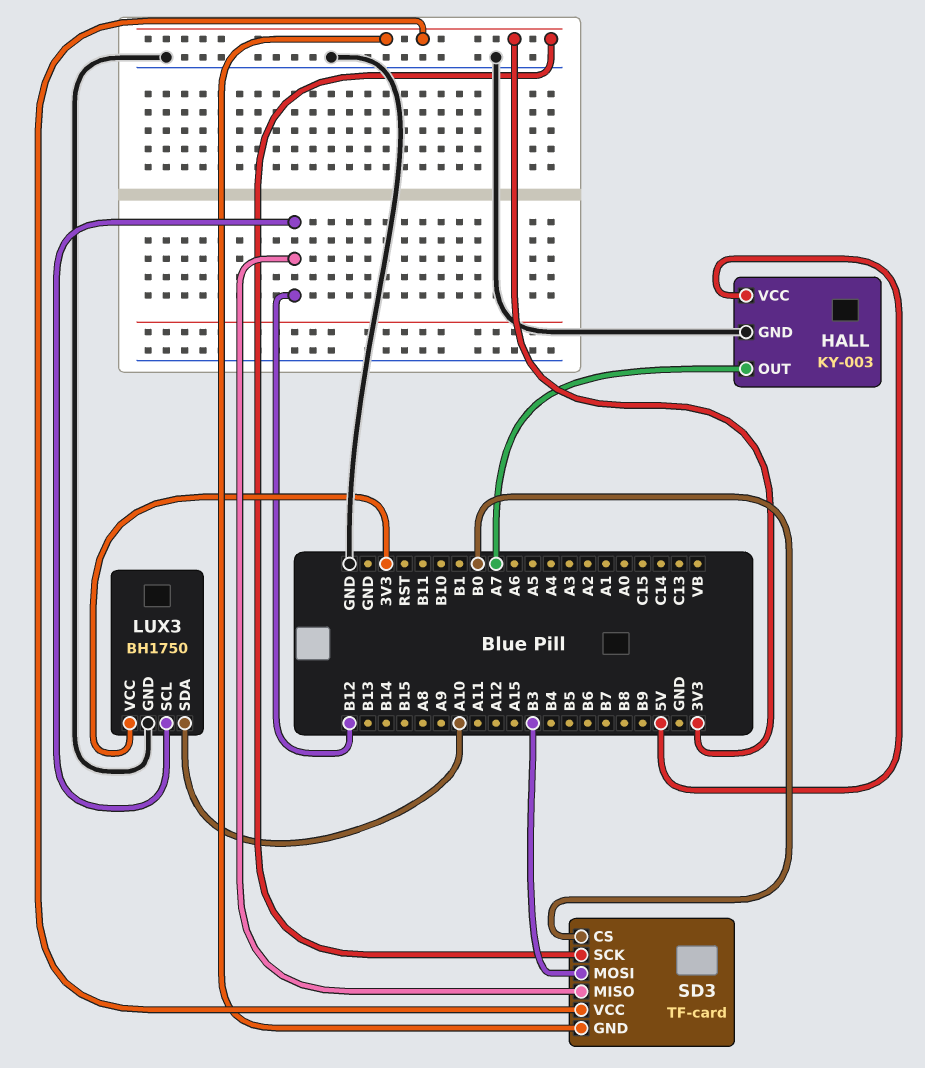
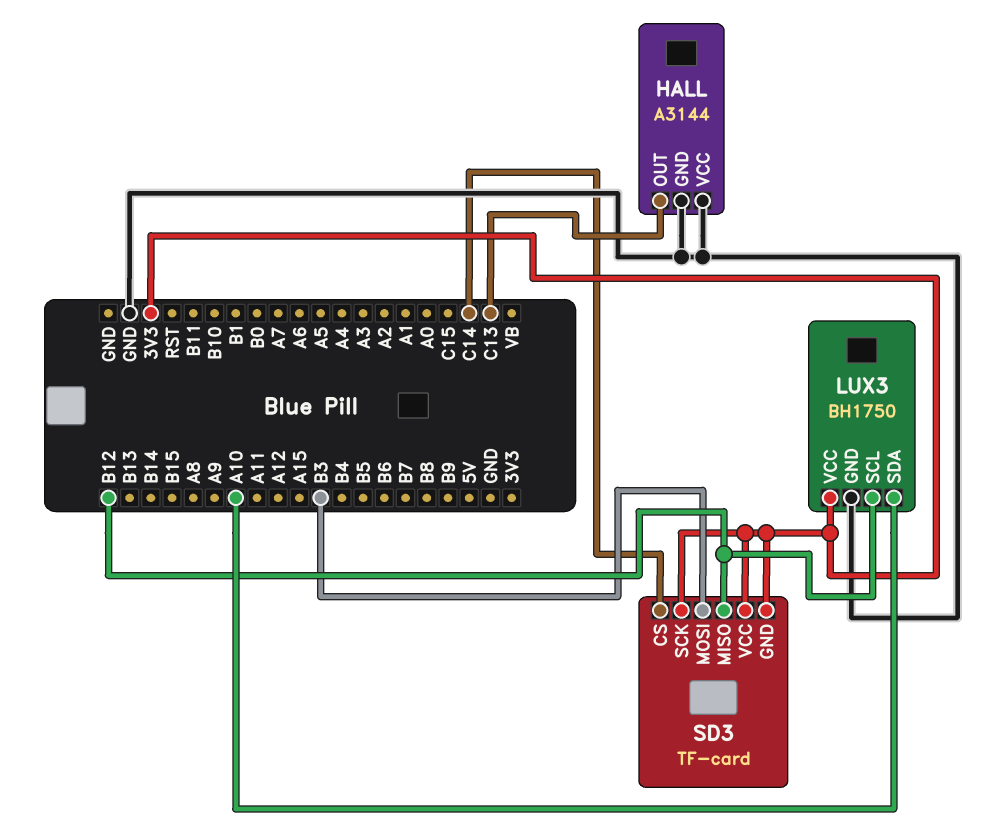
HALL: KY-003 -> A3144
HALL pin OUT: A7 -> C13
HALL pin VCC: 5V -> GND
SD3 pin CS: B0 -> C14

